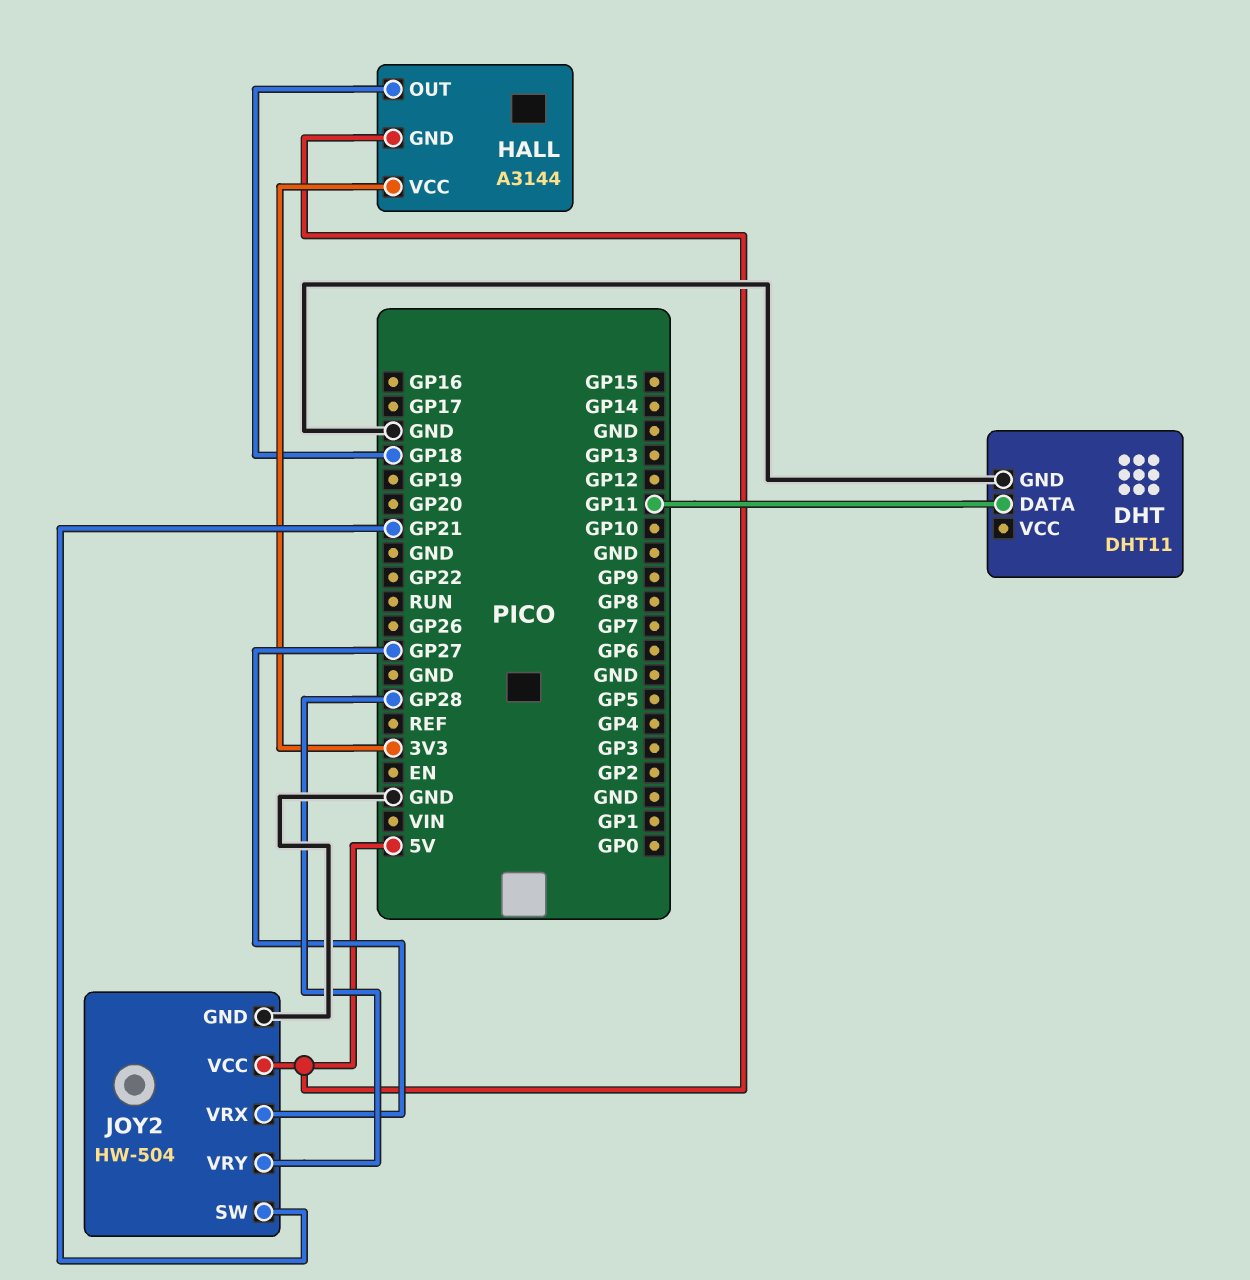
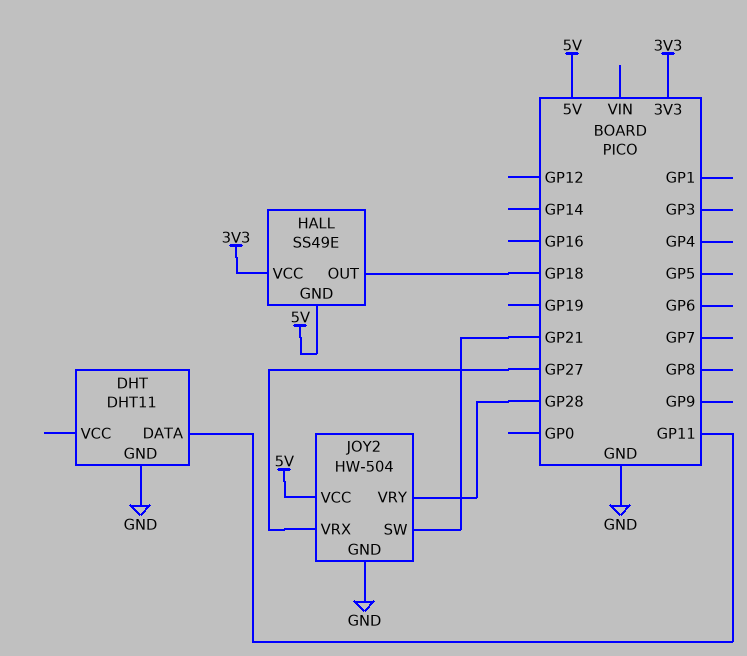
HALL: A3144 -> SS49E

